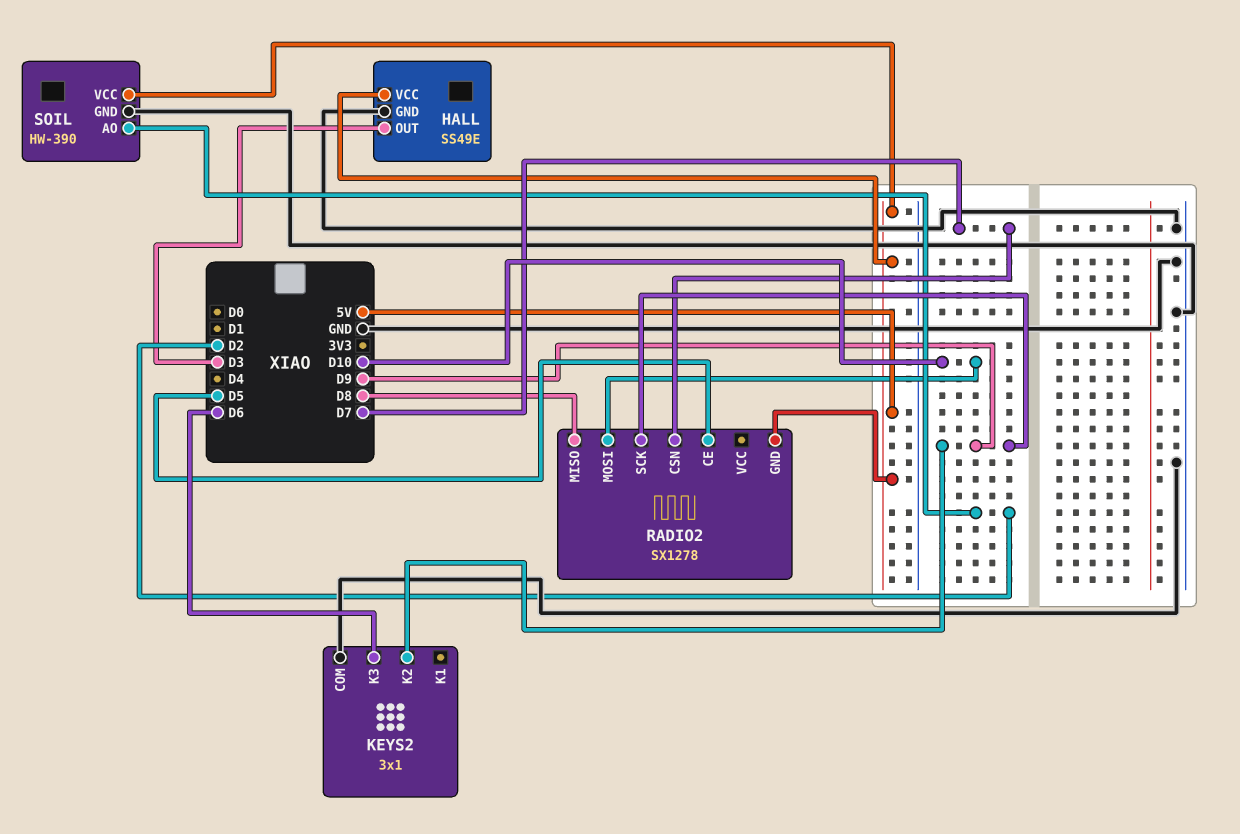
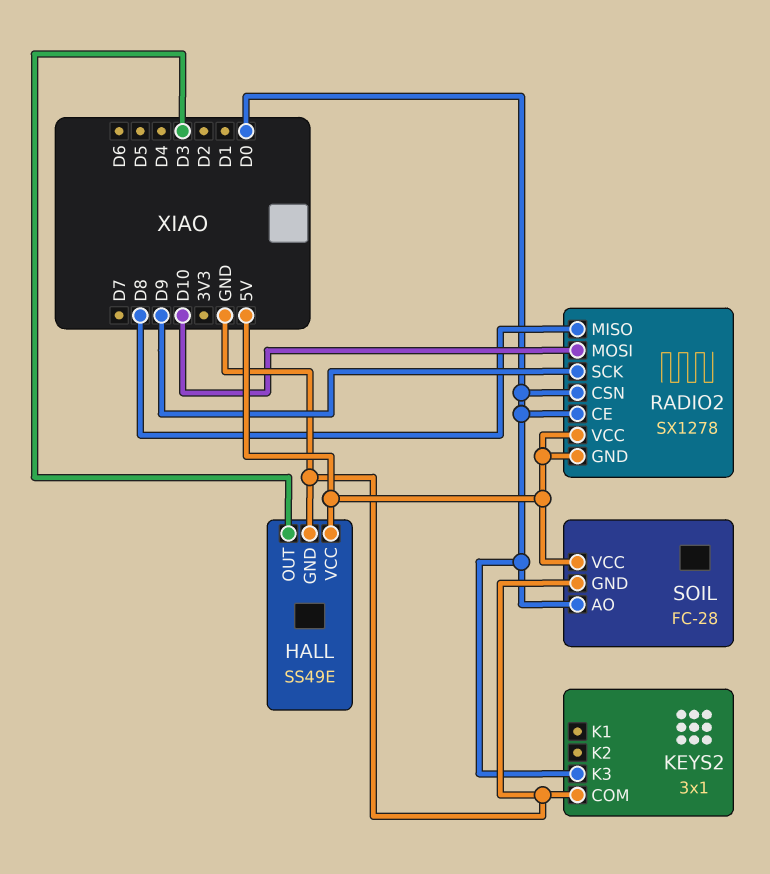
KEYS2 pin K2: D9 -> none
KEYS2 pin K3: D6 -> D0
RADIO2 pin CE: D5 -> D0
RADIO2 pin CSN: D7 -> D0
RADIO2 pin VCC: none -> 5V
SOIL: HW-390 -> FC-28
SOIL pin AO: D2 -> D0

